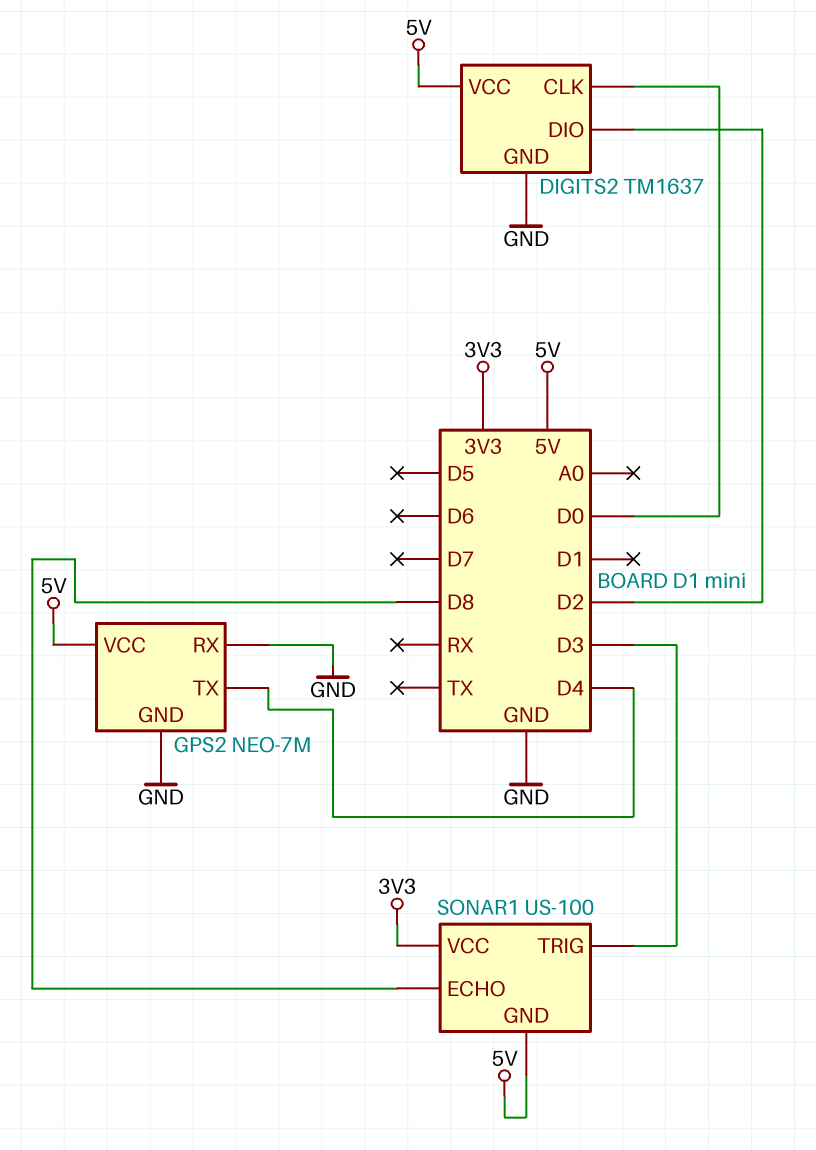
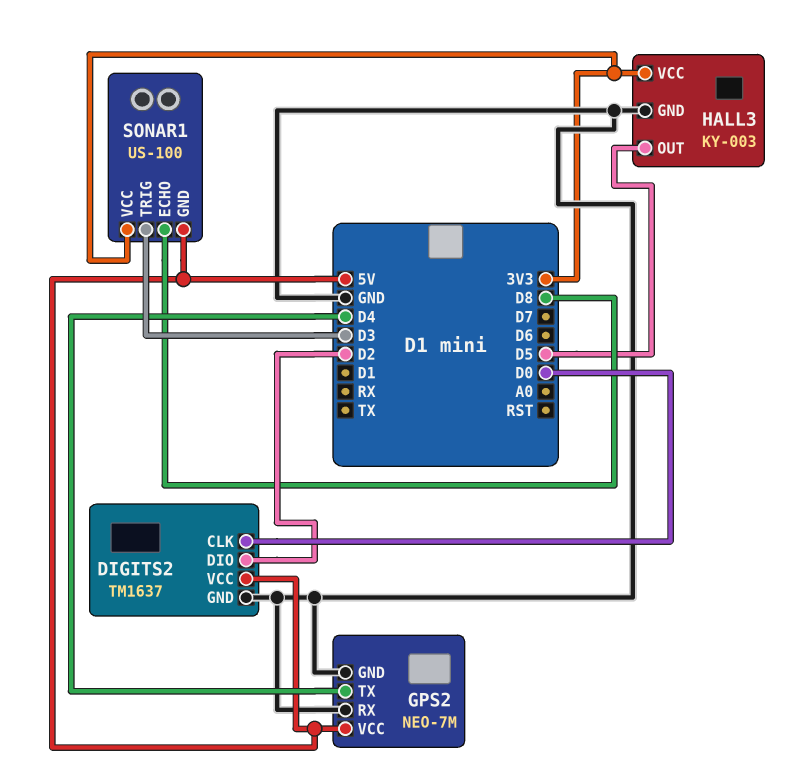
HALL3: none -> KY-003
HALL3 pin GND: none -> GND
HALL3 pin OUT: none -> D5
HALL3 pin VCC: none -> 3V3

